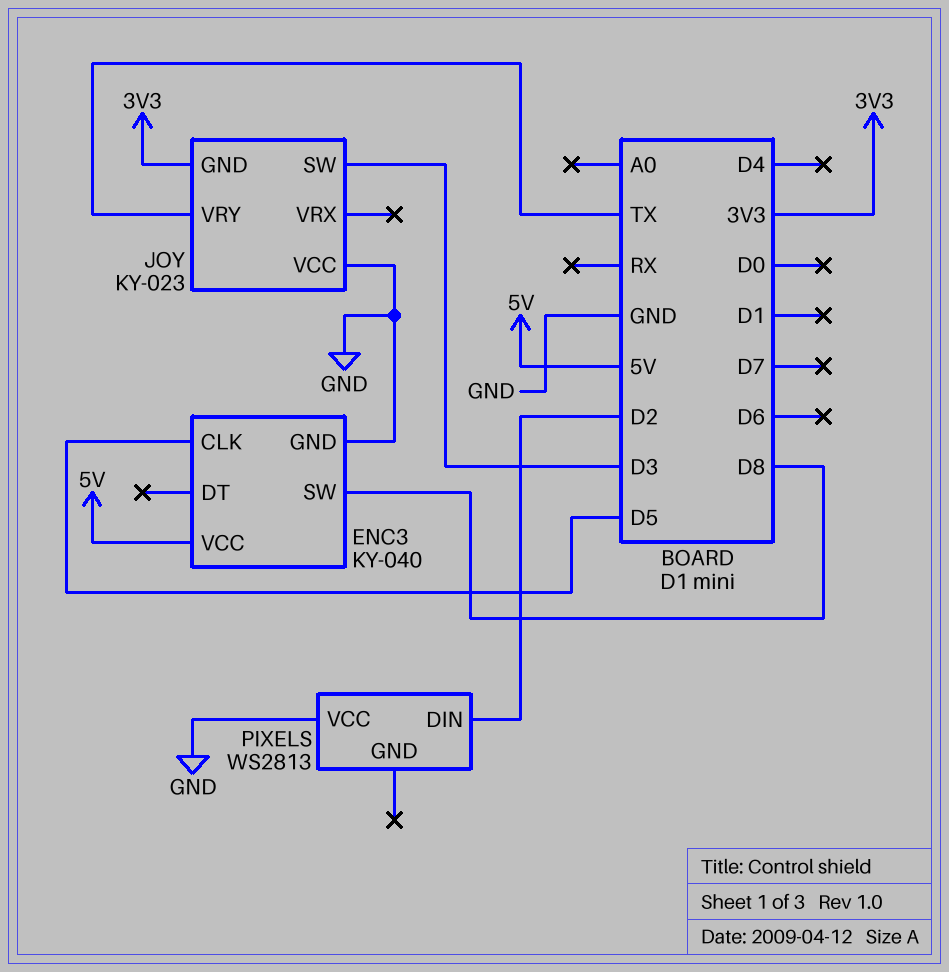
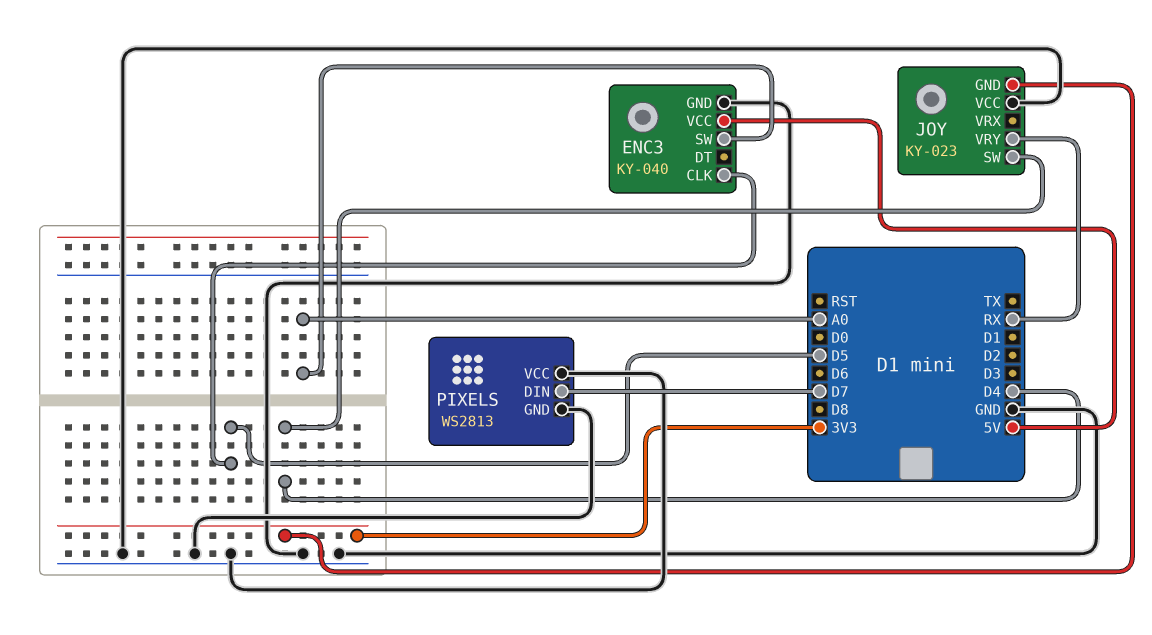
ENC3 pin SW: D8 -> A0
JOY pin SW: D3 -> D4
JOY pin VRY: TX -> RX
PIXELS pin DIN: D2 -> D7
PIXELS pin GND: none -> GND

